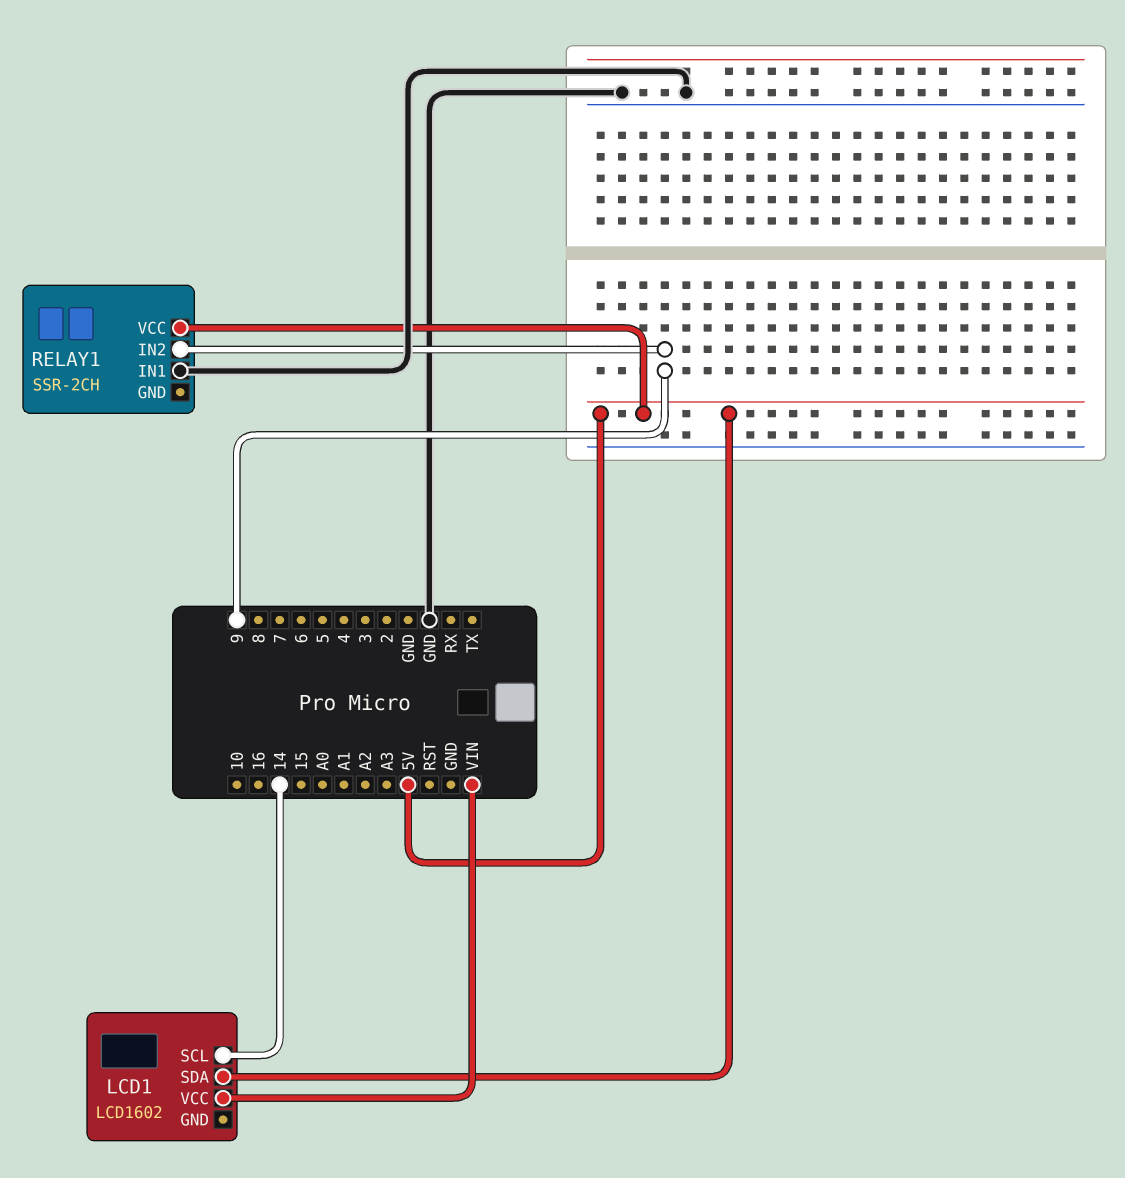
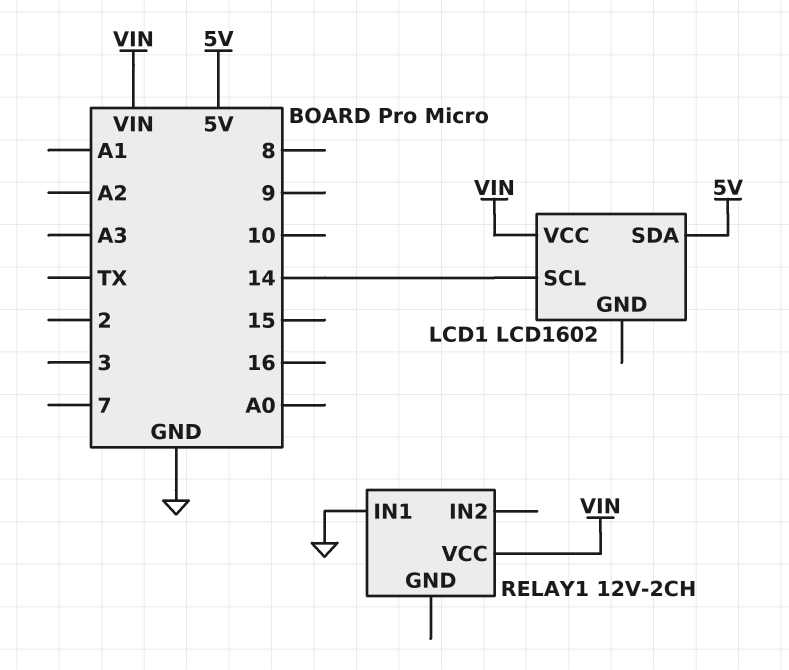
RELAY1: SSR-2CH -> 12V-2CH
RELAY1 pin IN2: 9 -> none
RELAY1 pin VCC: 5V -> VIN

